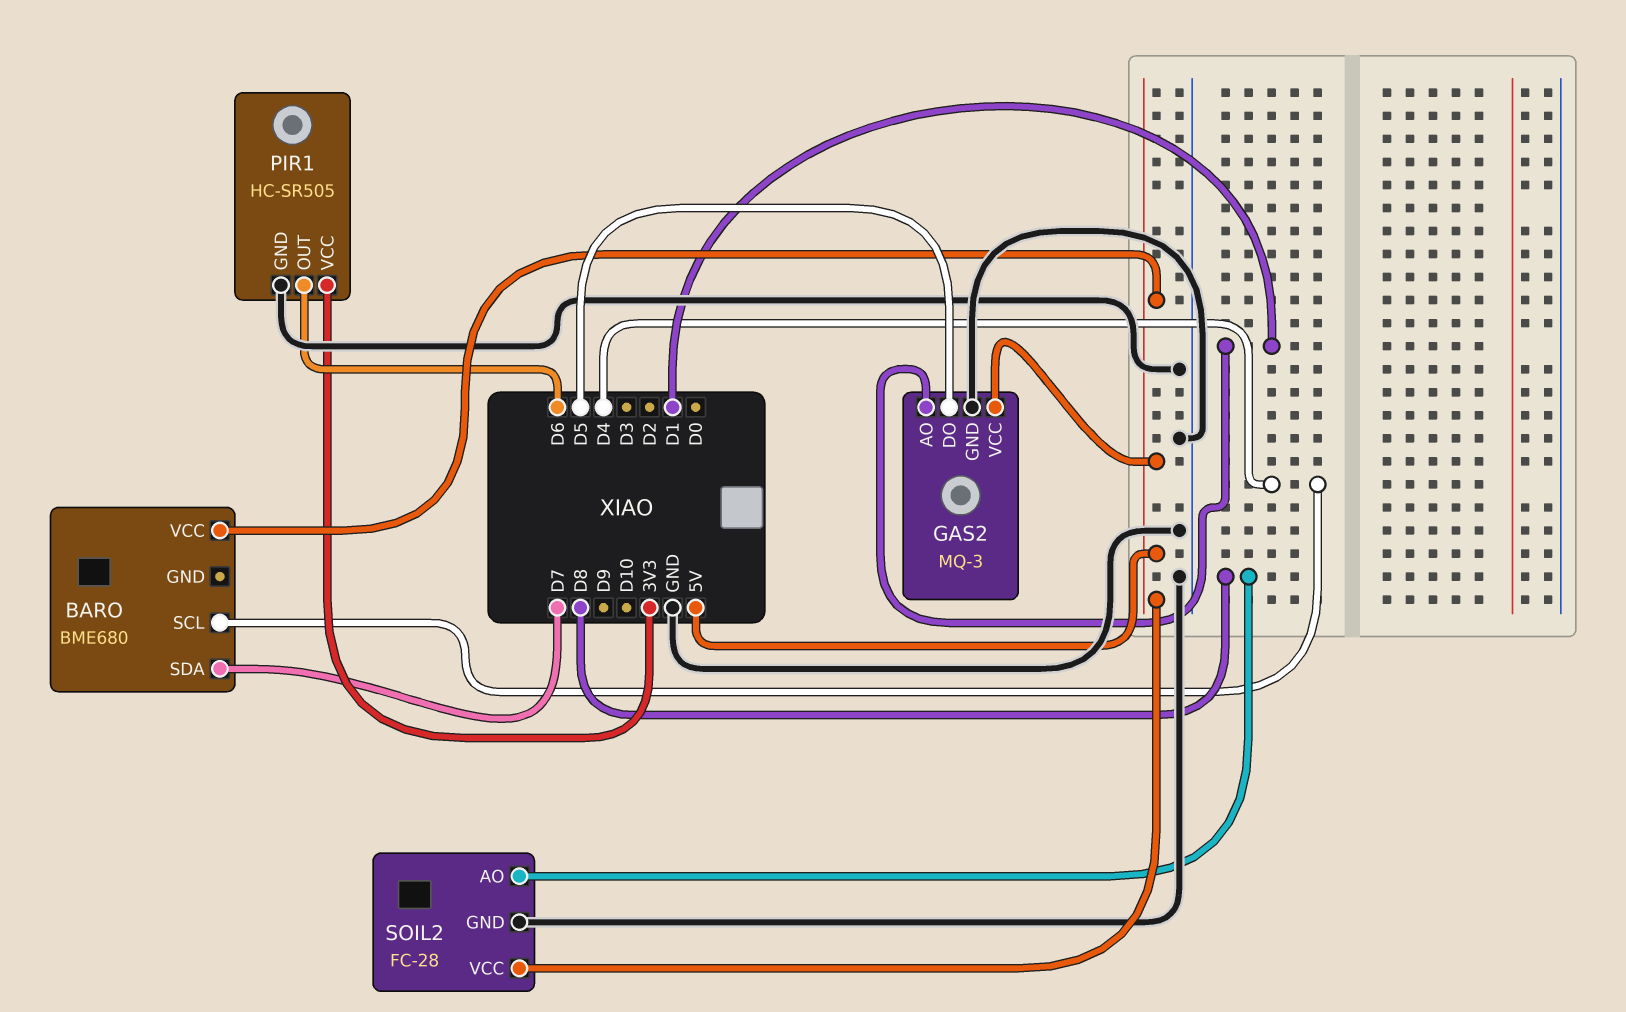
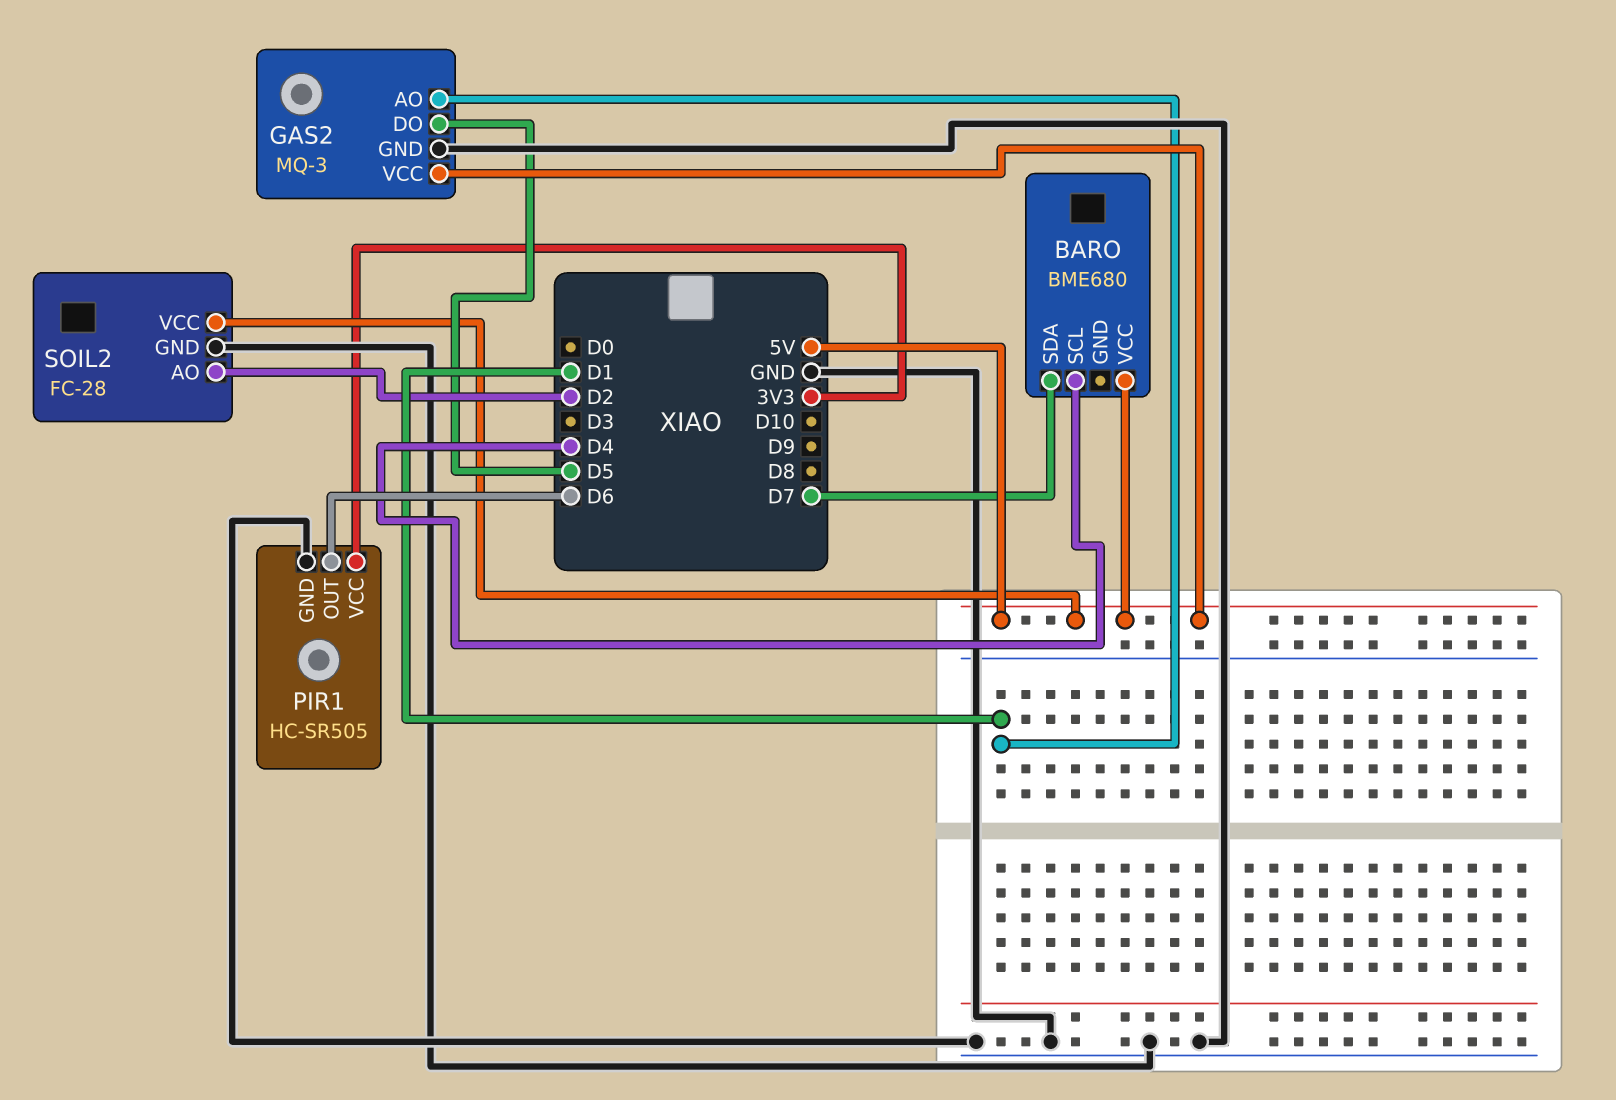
SOIL2 pin AO: D8 -> D2

